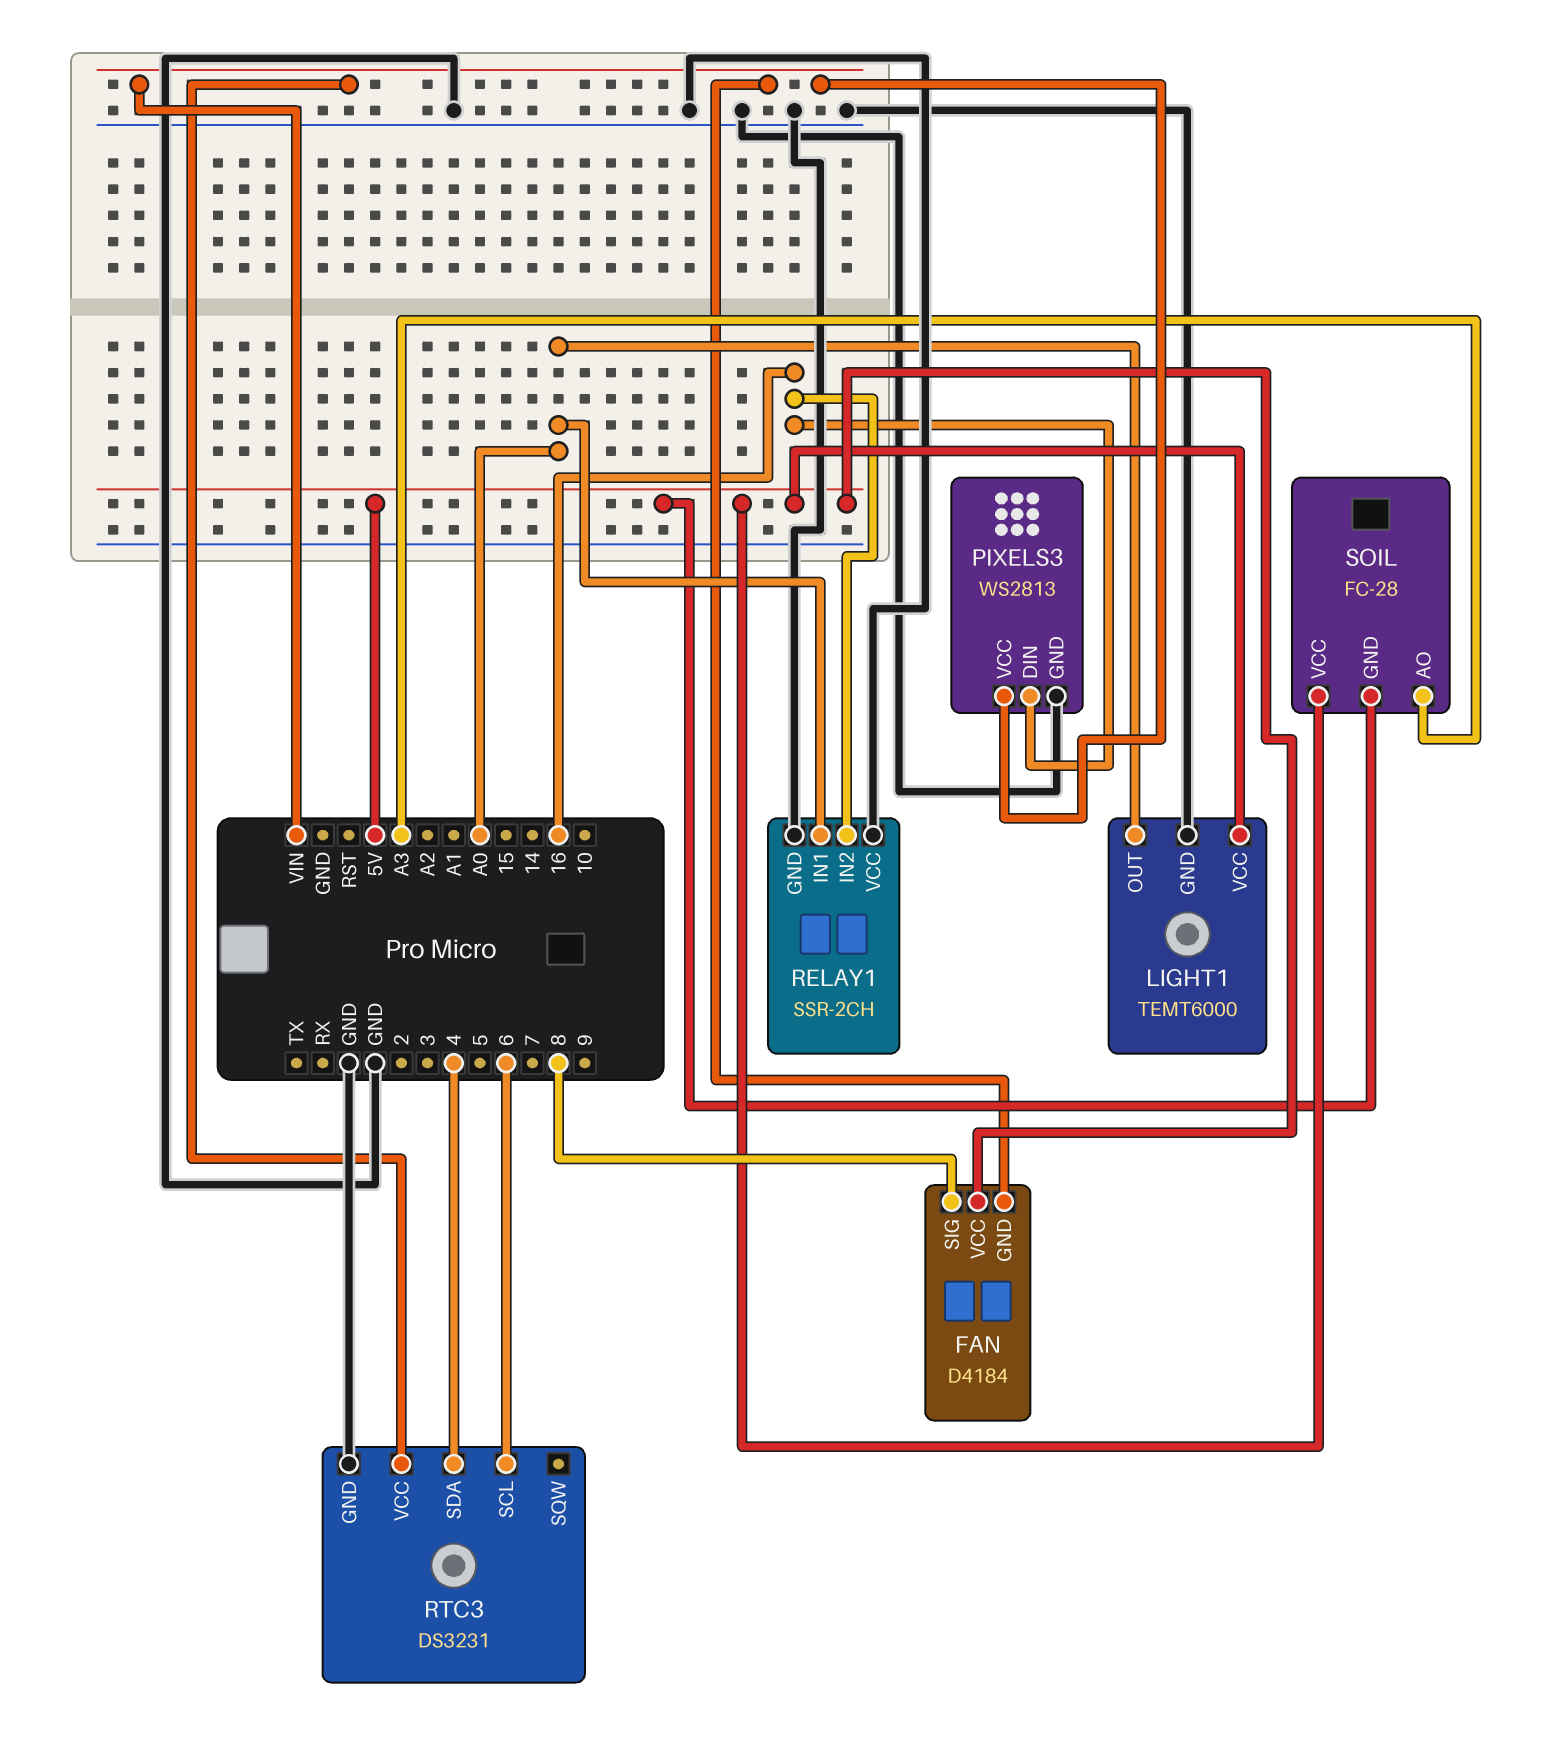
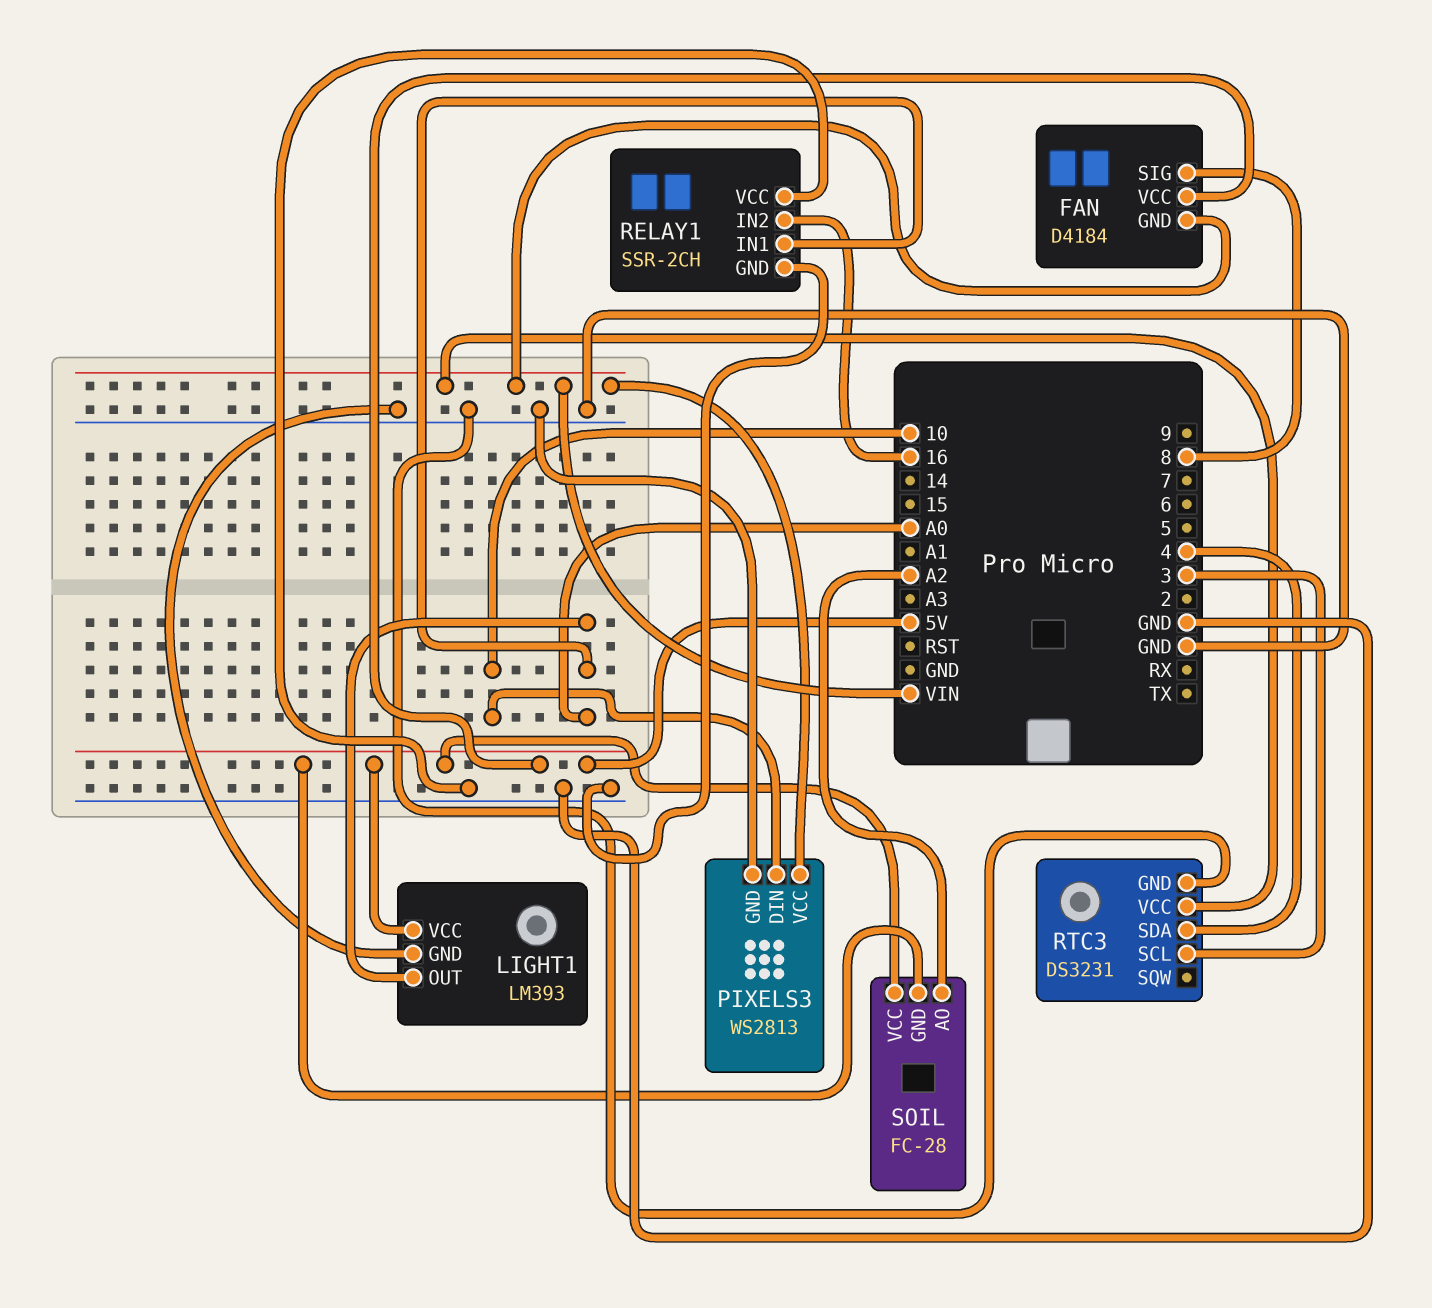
LIGHT1: TEMT6000 -> LM393
PIXELS3 pin DIN: 16 -> 10
RTC3 pin SCL: 6 -> 3
SOIL pin AO: A3 -> A2

